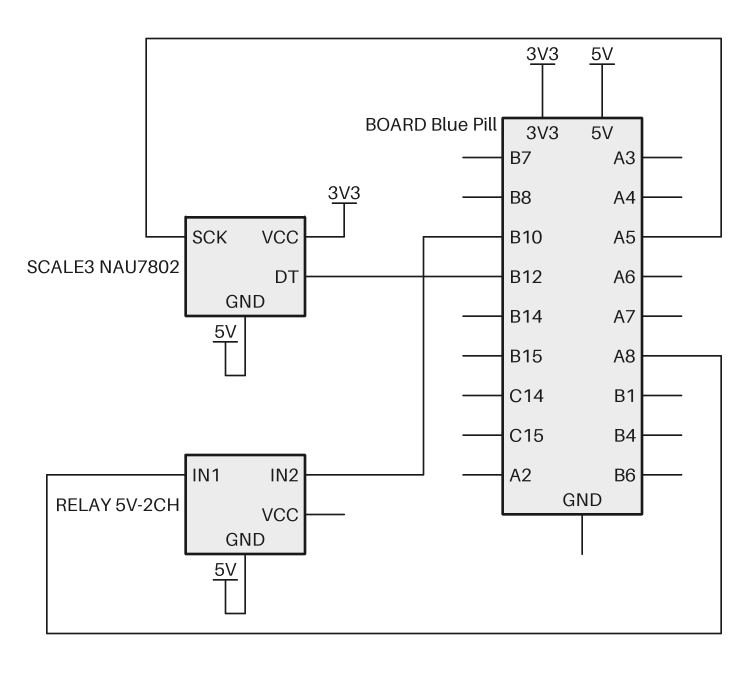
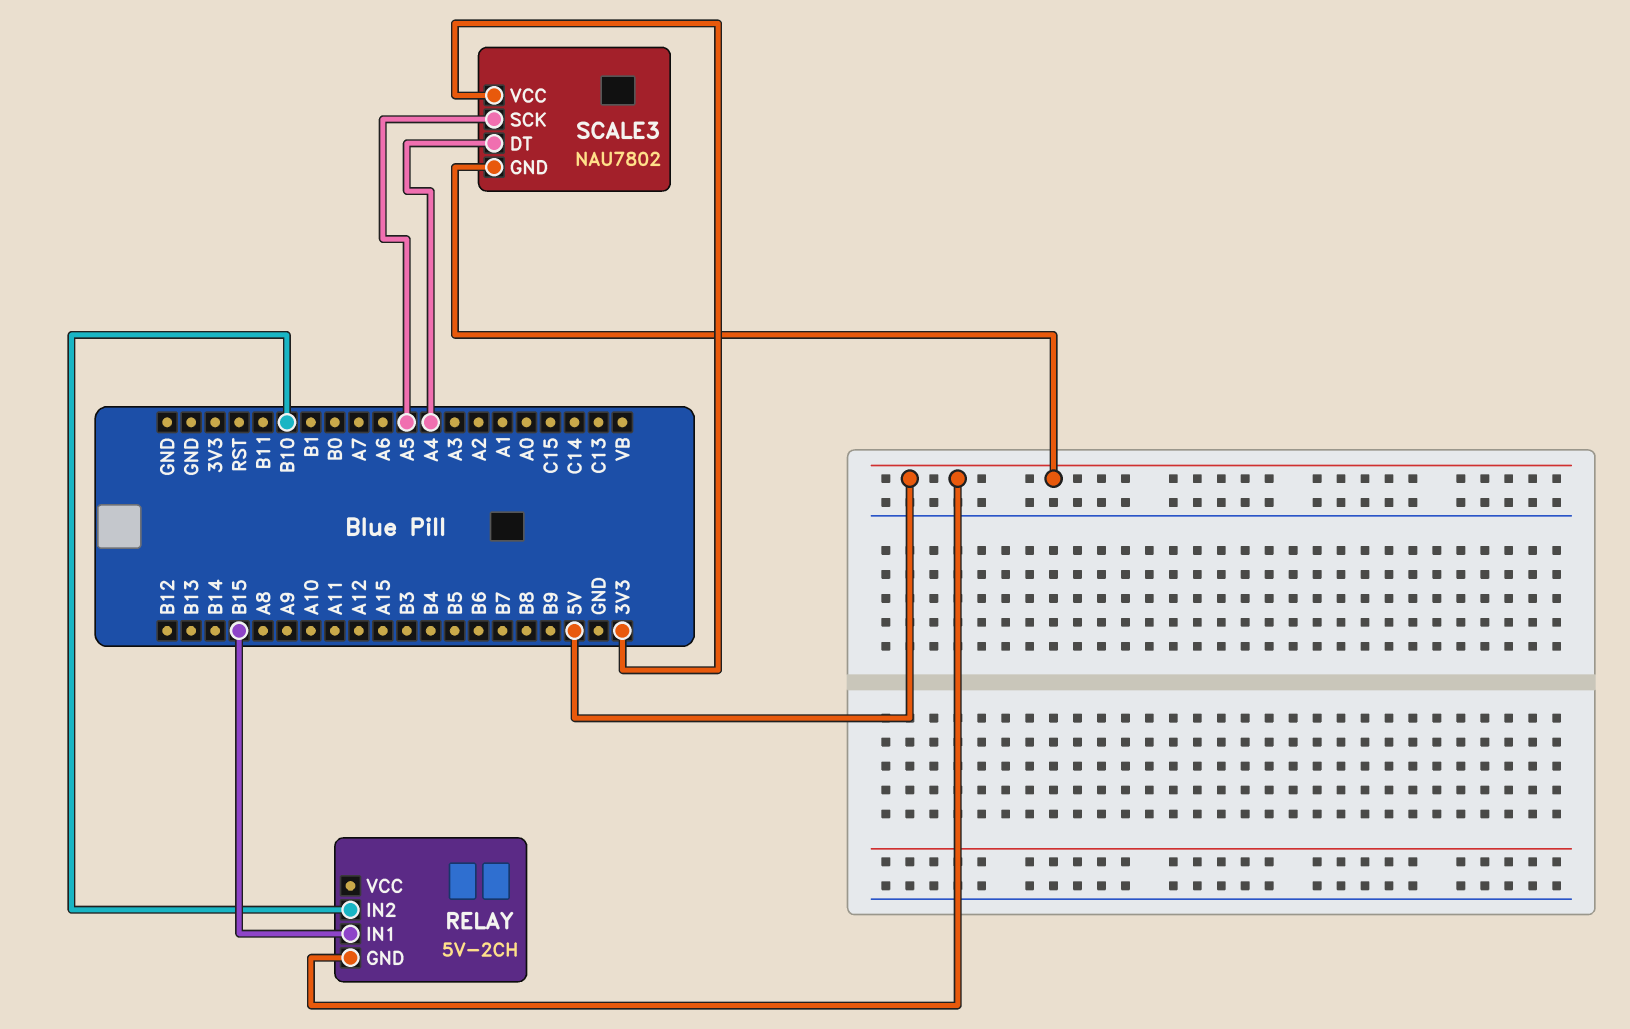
RELAY pin IN1: A8 -> B15
SCALE3 pin DT: B12 -> A4

